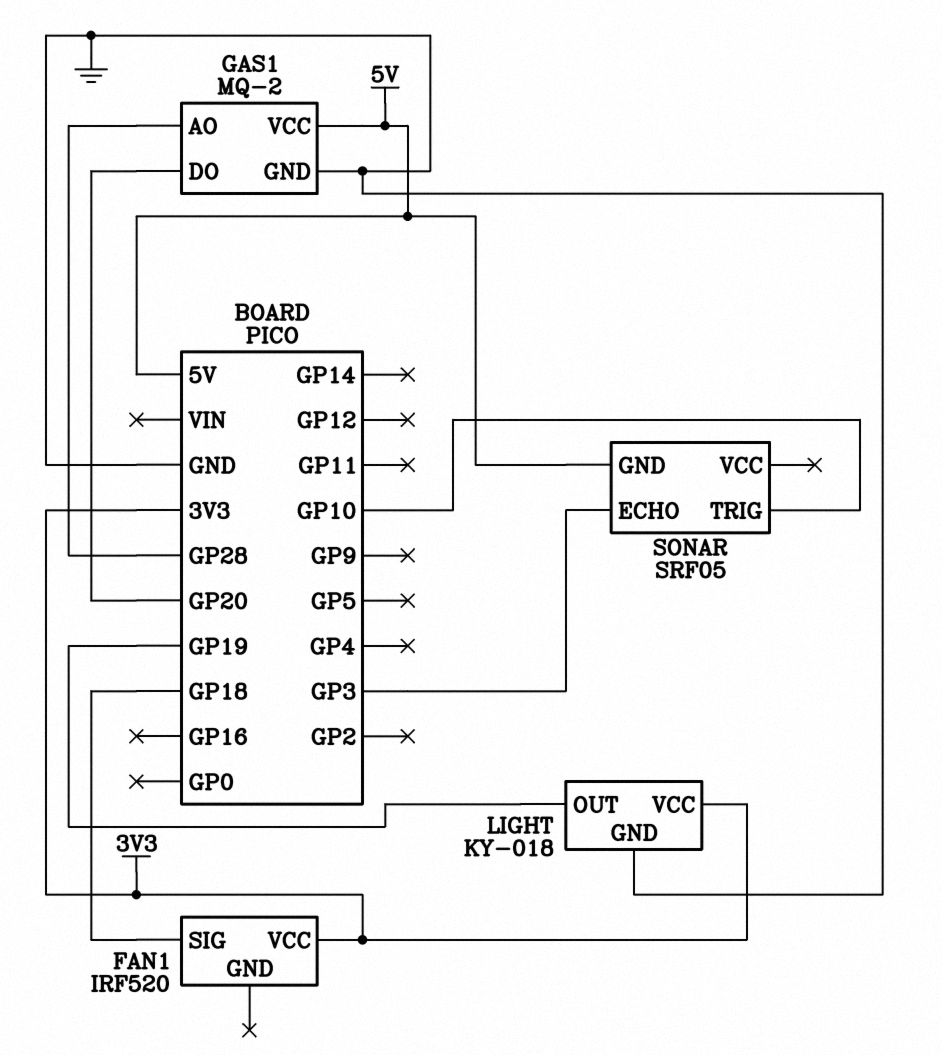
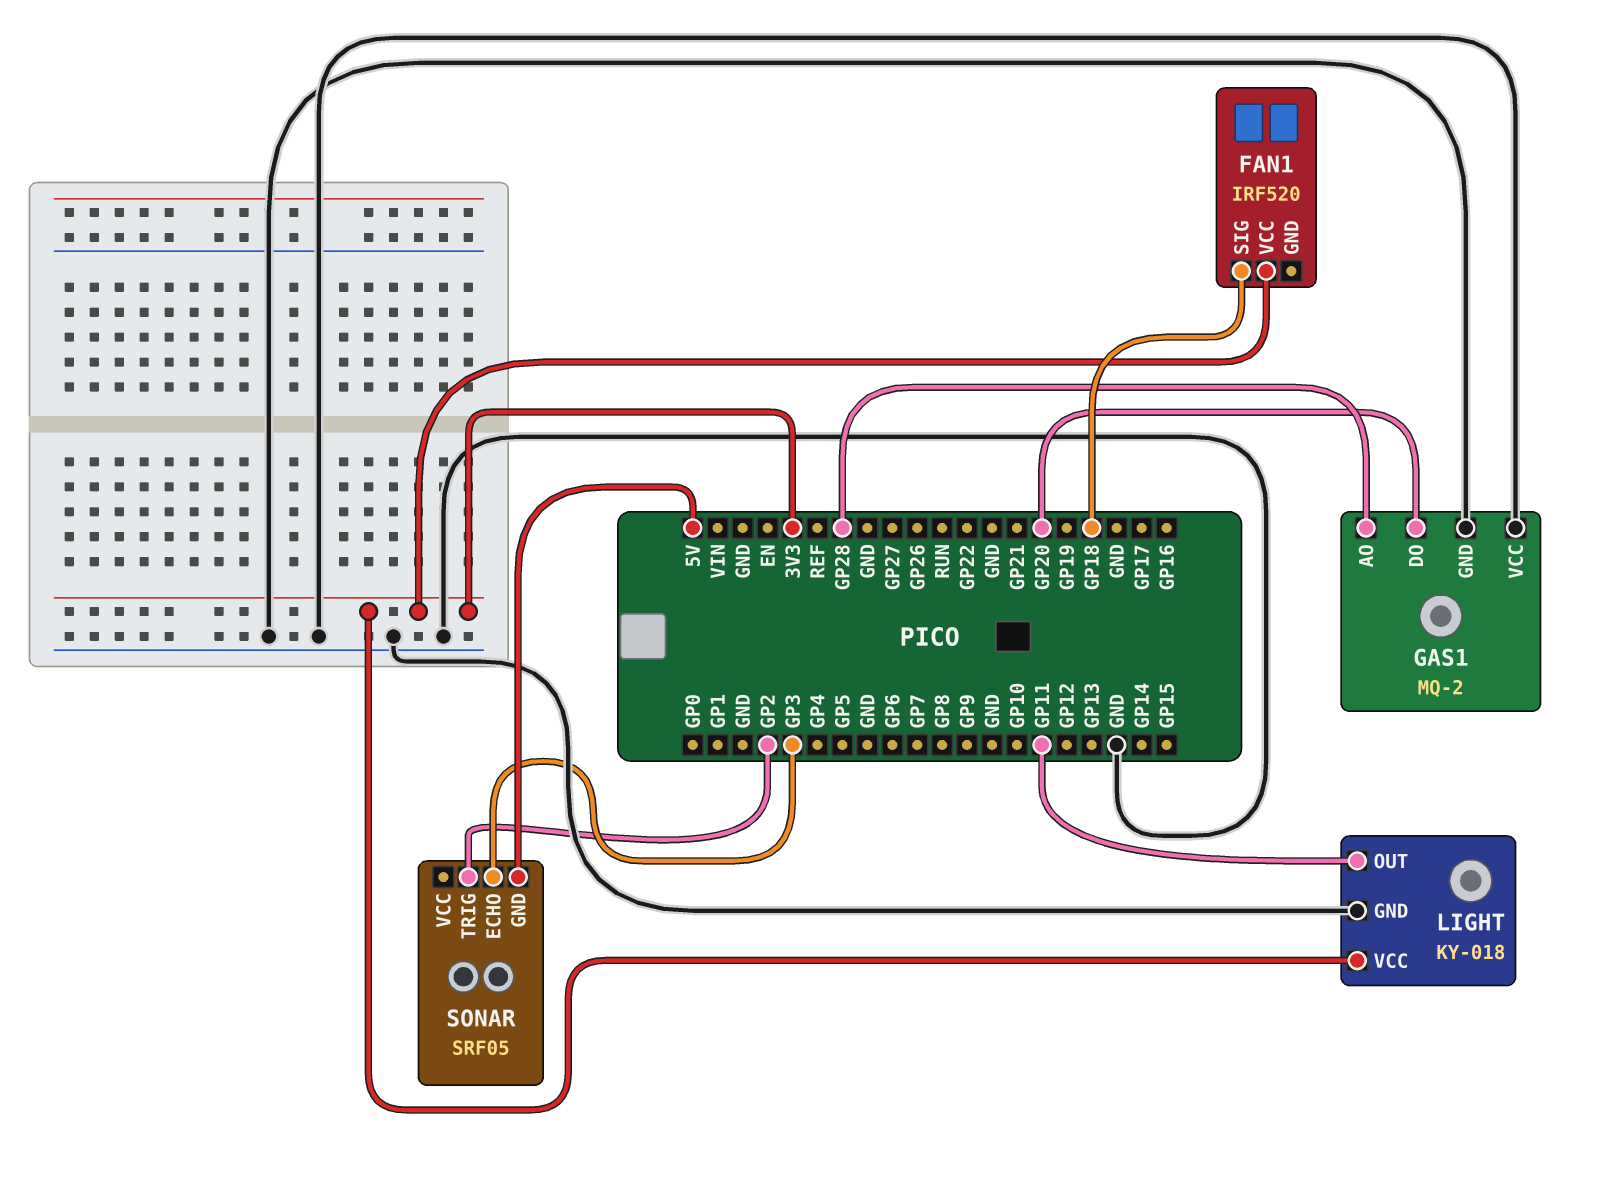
GAS1 pin VCC: 5V -> GND
LIGHT pin OUT: GP19 -> GP11
SONAR pin TRIG: GP10 -> GP2

